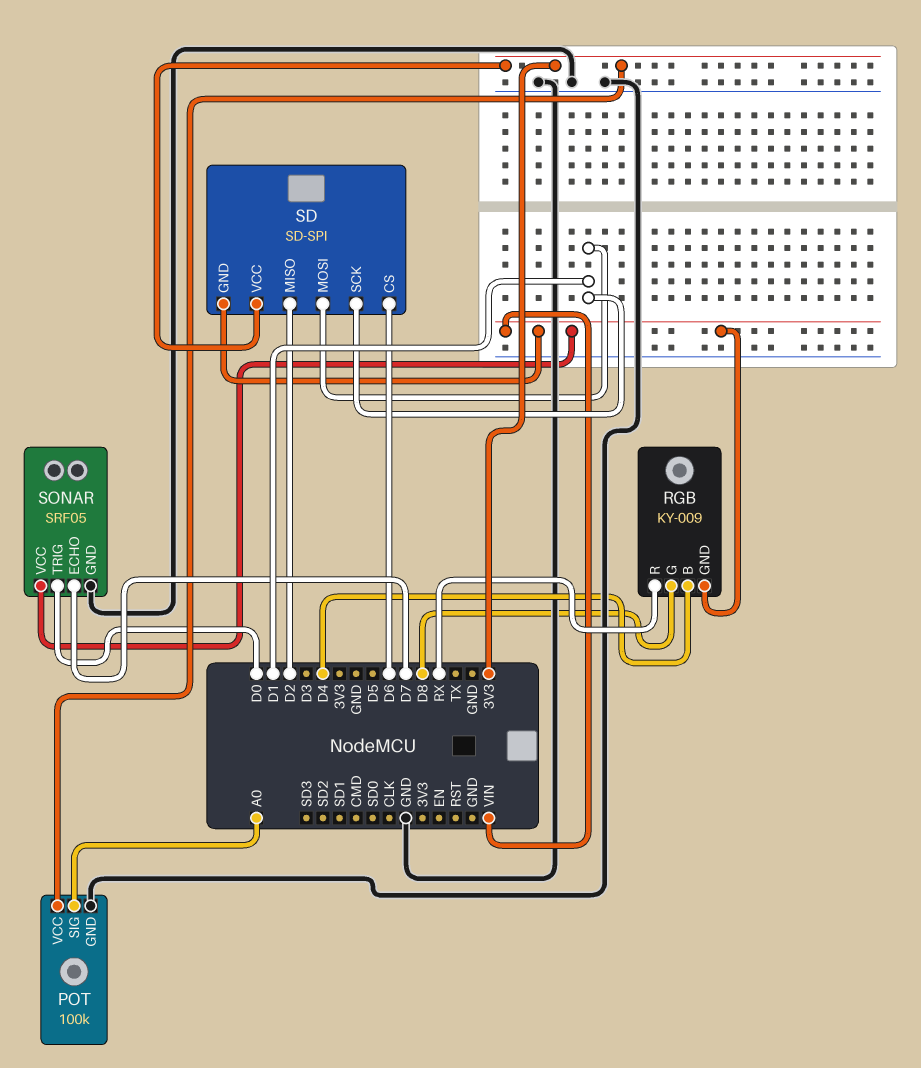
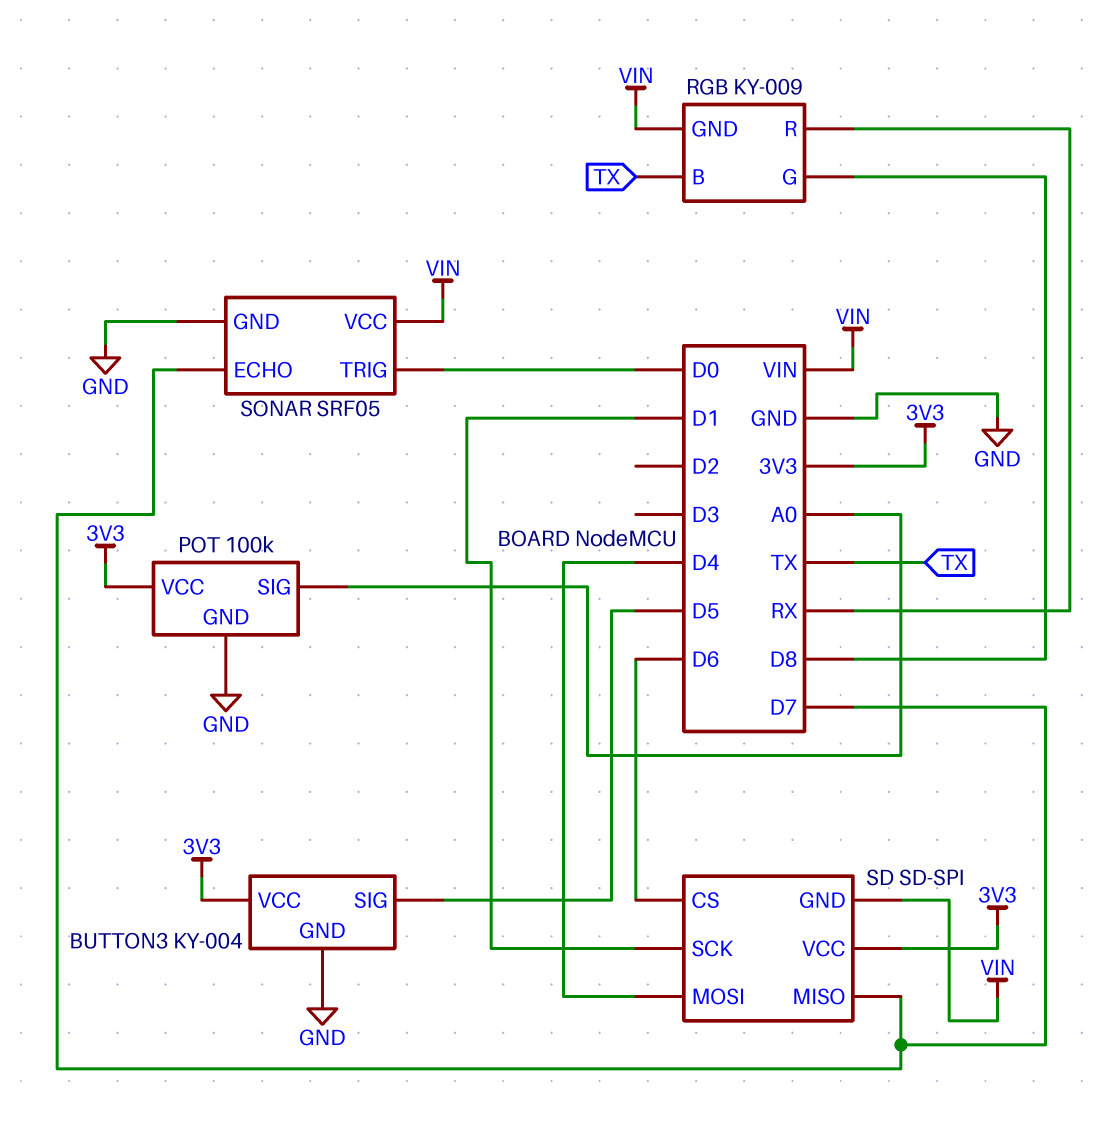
BUTTON3: none -> KY-004
BUTTON3 pin GND: none -> GND
BUTTON3 pin SIG: none -> D5
BUTTON3 pin VCC: none -> 3V3
RGB pin B: D4 -> TX
SD pin MISO: D2 -> D7
SD pin MOSI: D1 -> D4

